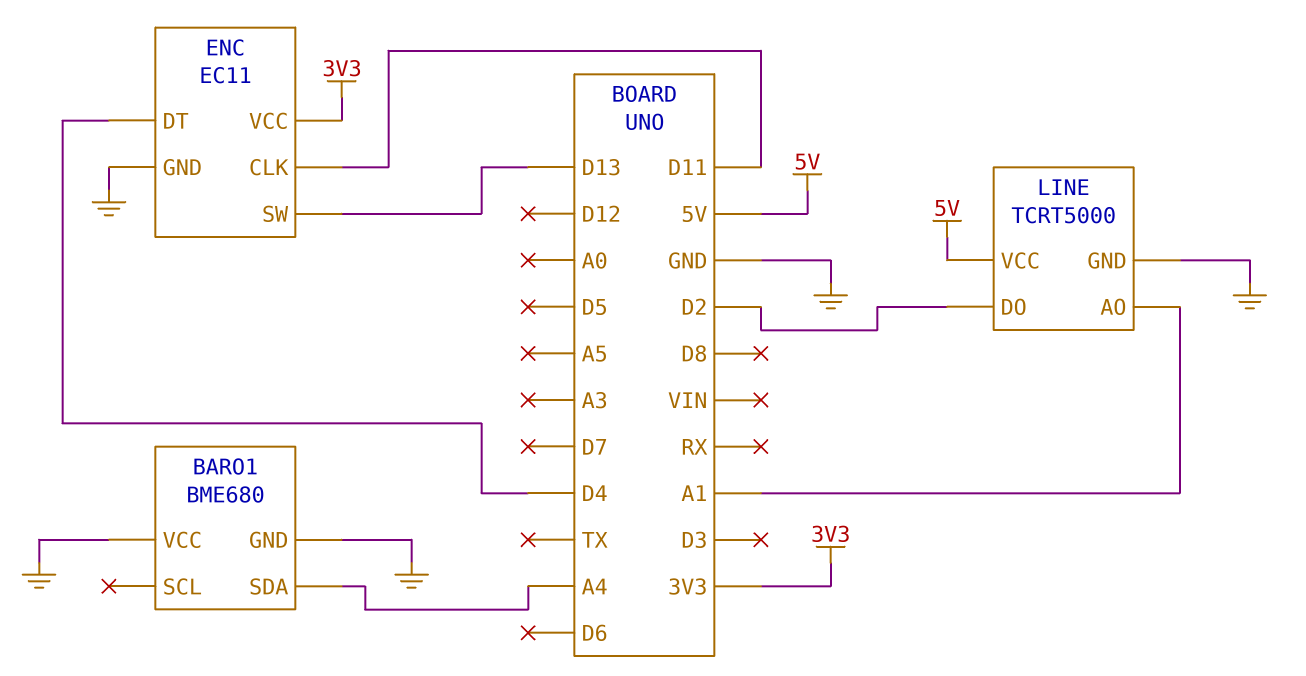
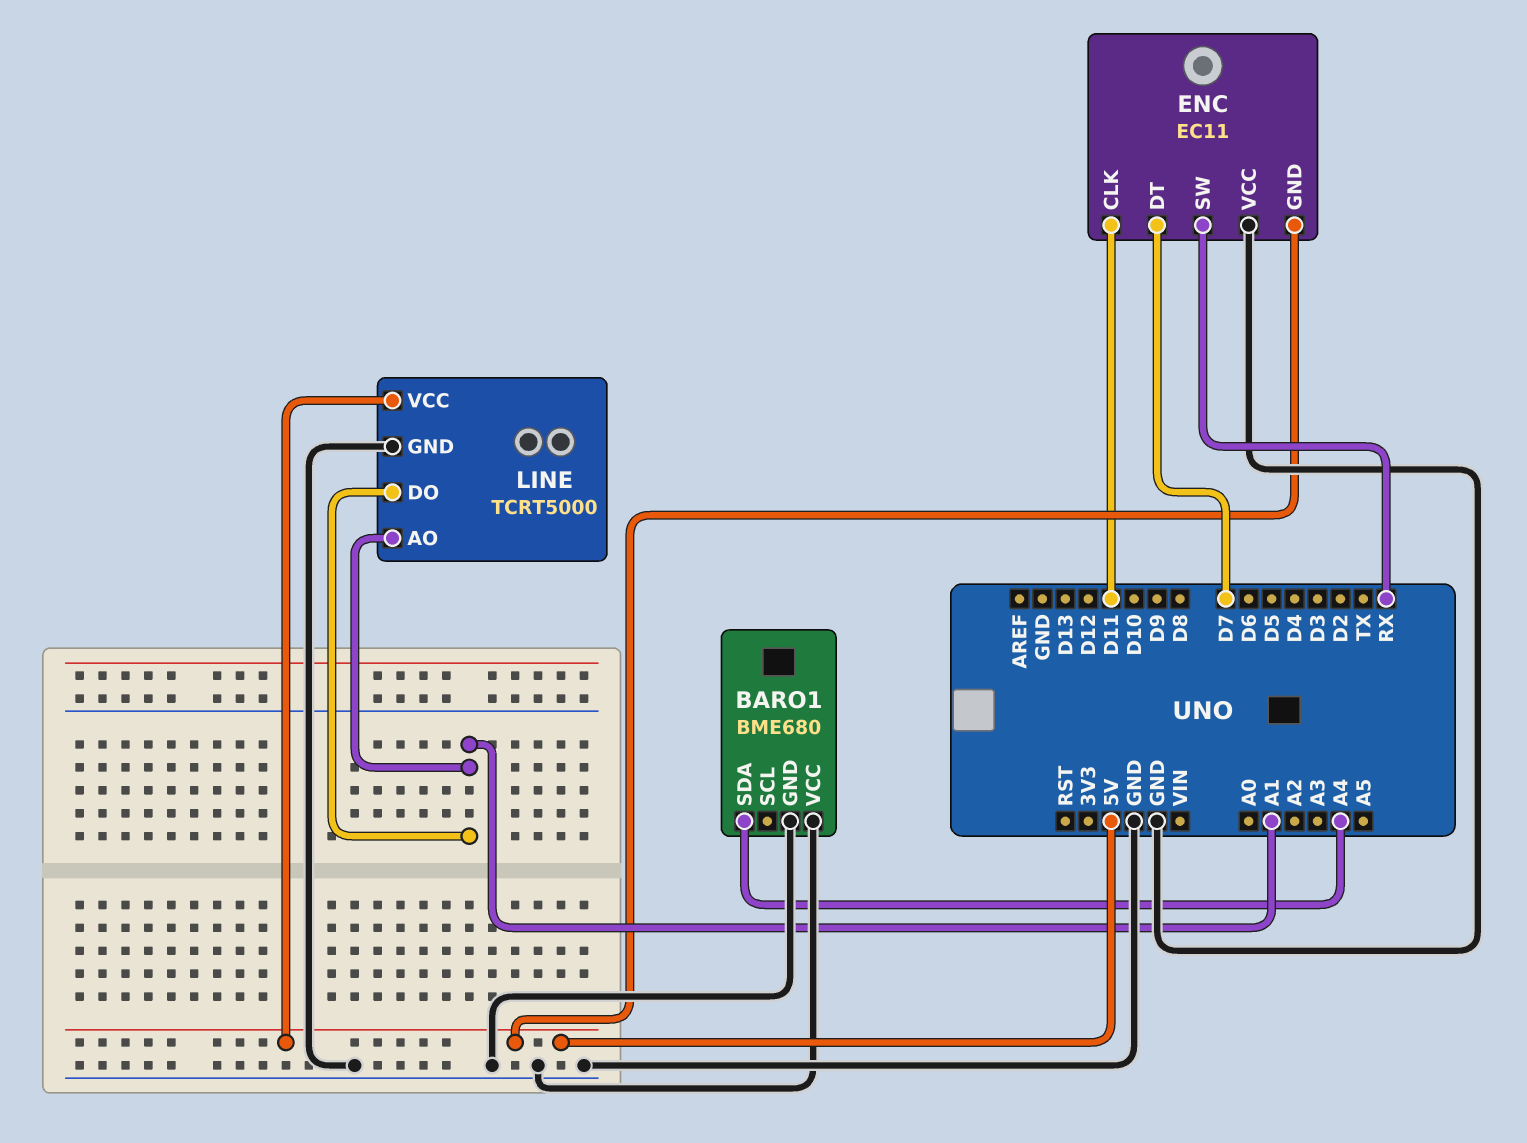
ENC pin DT: D4 -> D7
ENC pin GND: GND -> 5V
ENC pin SW: D13 -> RX
ENC pin VCC: 3V3 -> GND
LINE pin DO: D2 -> A1

